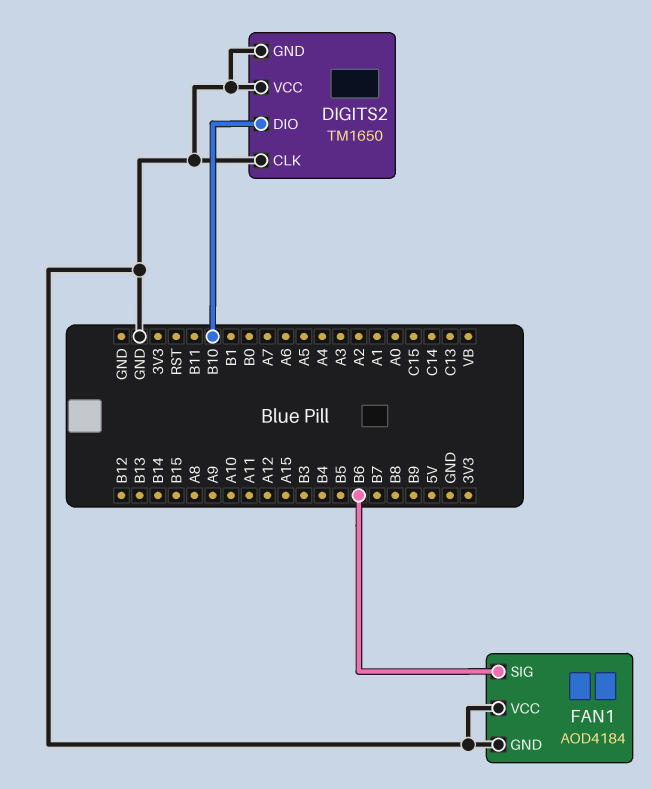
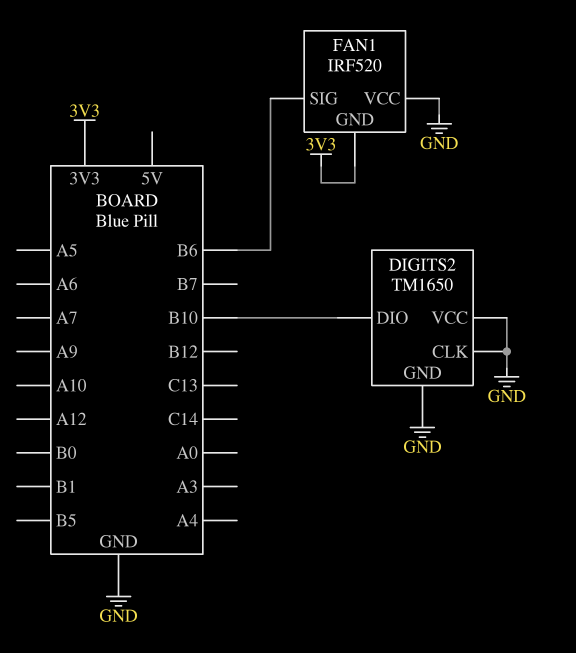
FAN1: AOD4184 -> IRF520
FAN1 pin GND: GND -> 3V3

